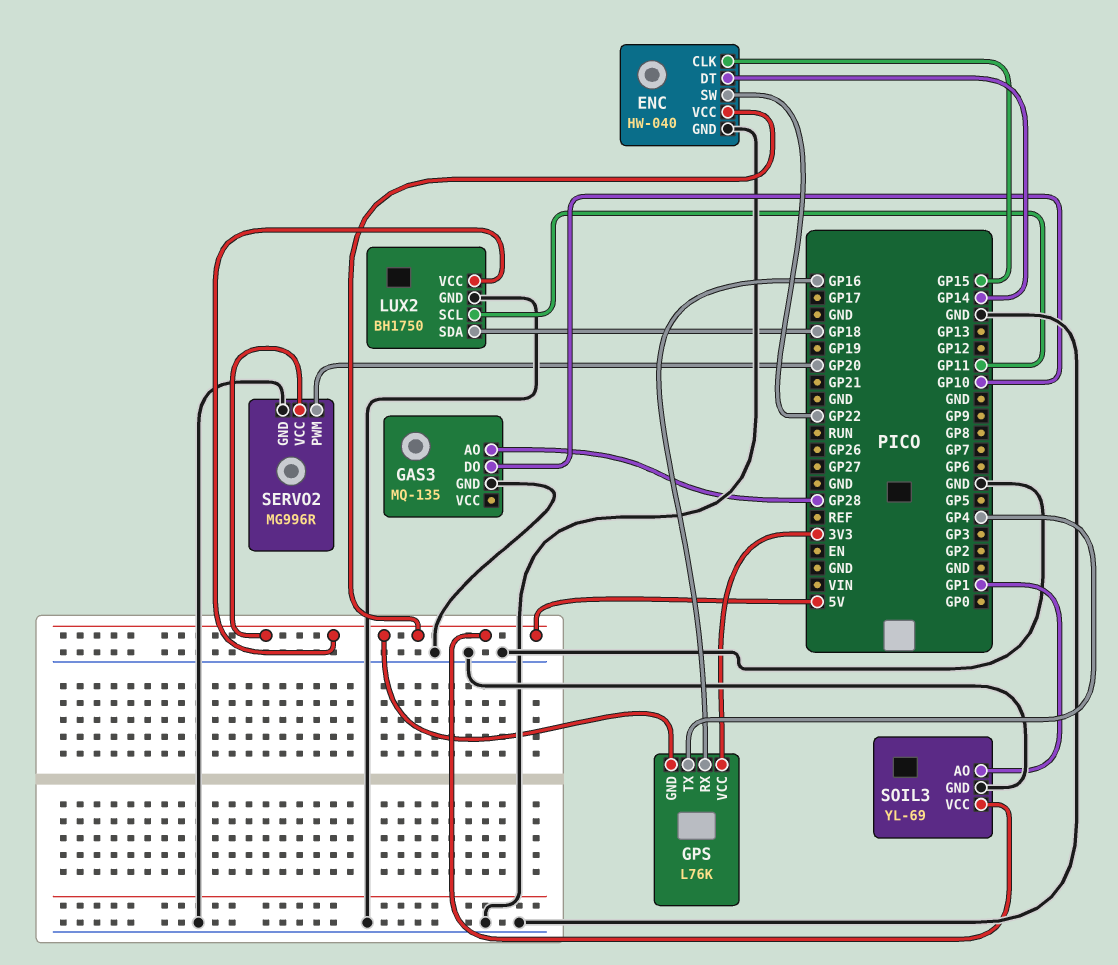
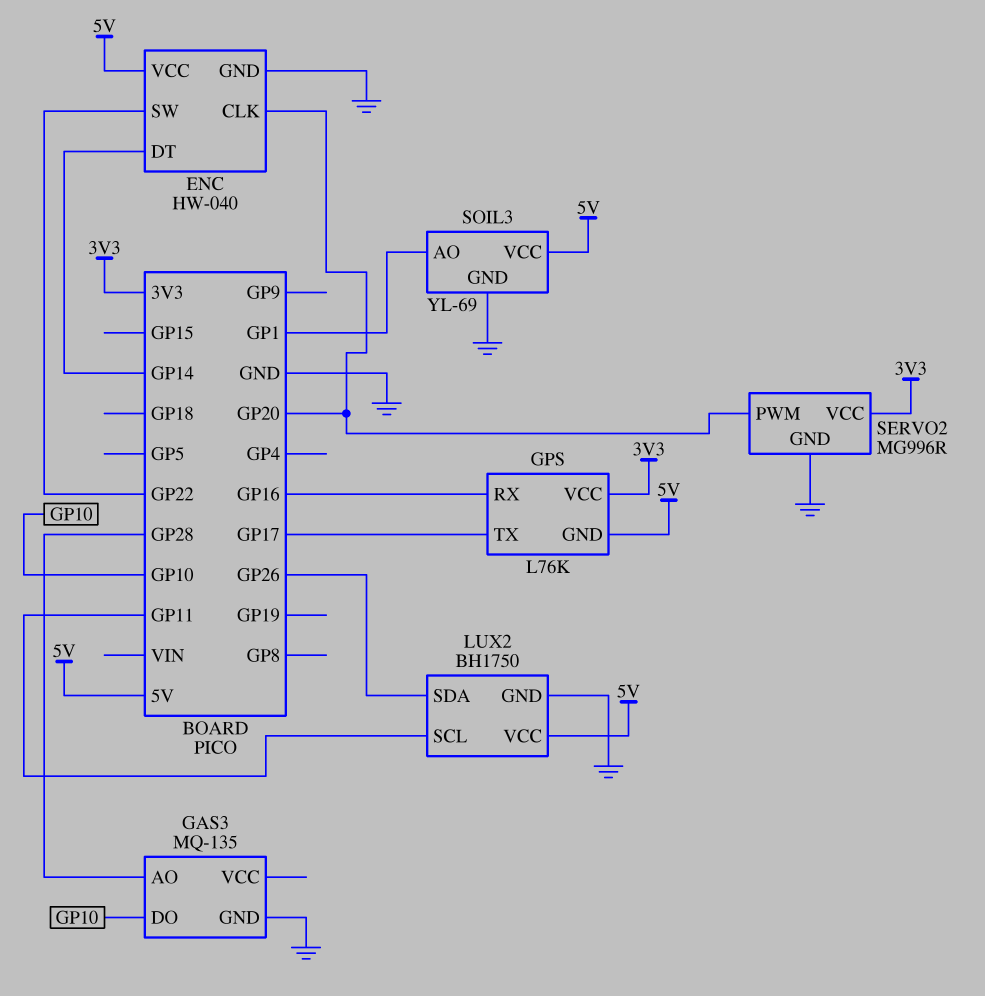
ENC pin CLK: GP15 -> GP20
GPS pin TX: GP4 -> GP17
LUX2 pin SDA: GP18 -> GP26
SERVO2 pin VCC: 5V -> 3V3

